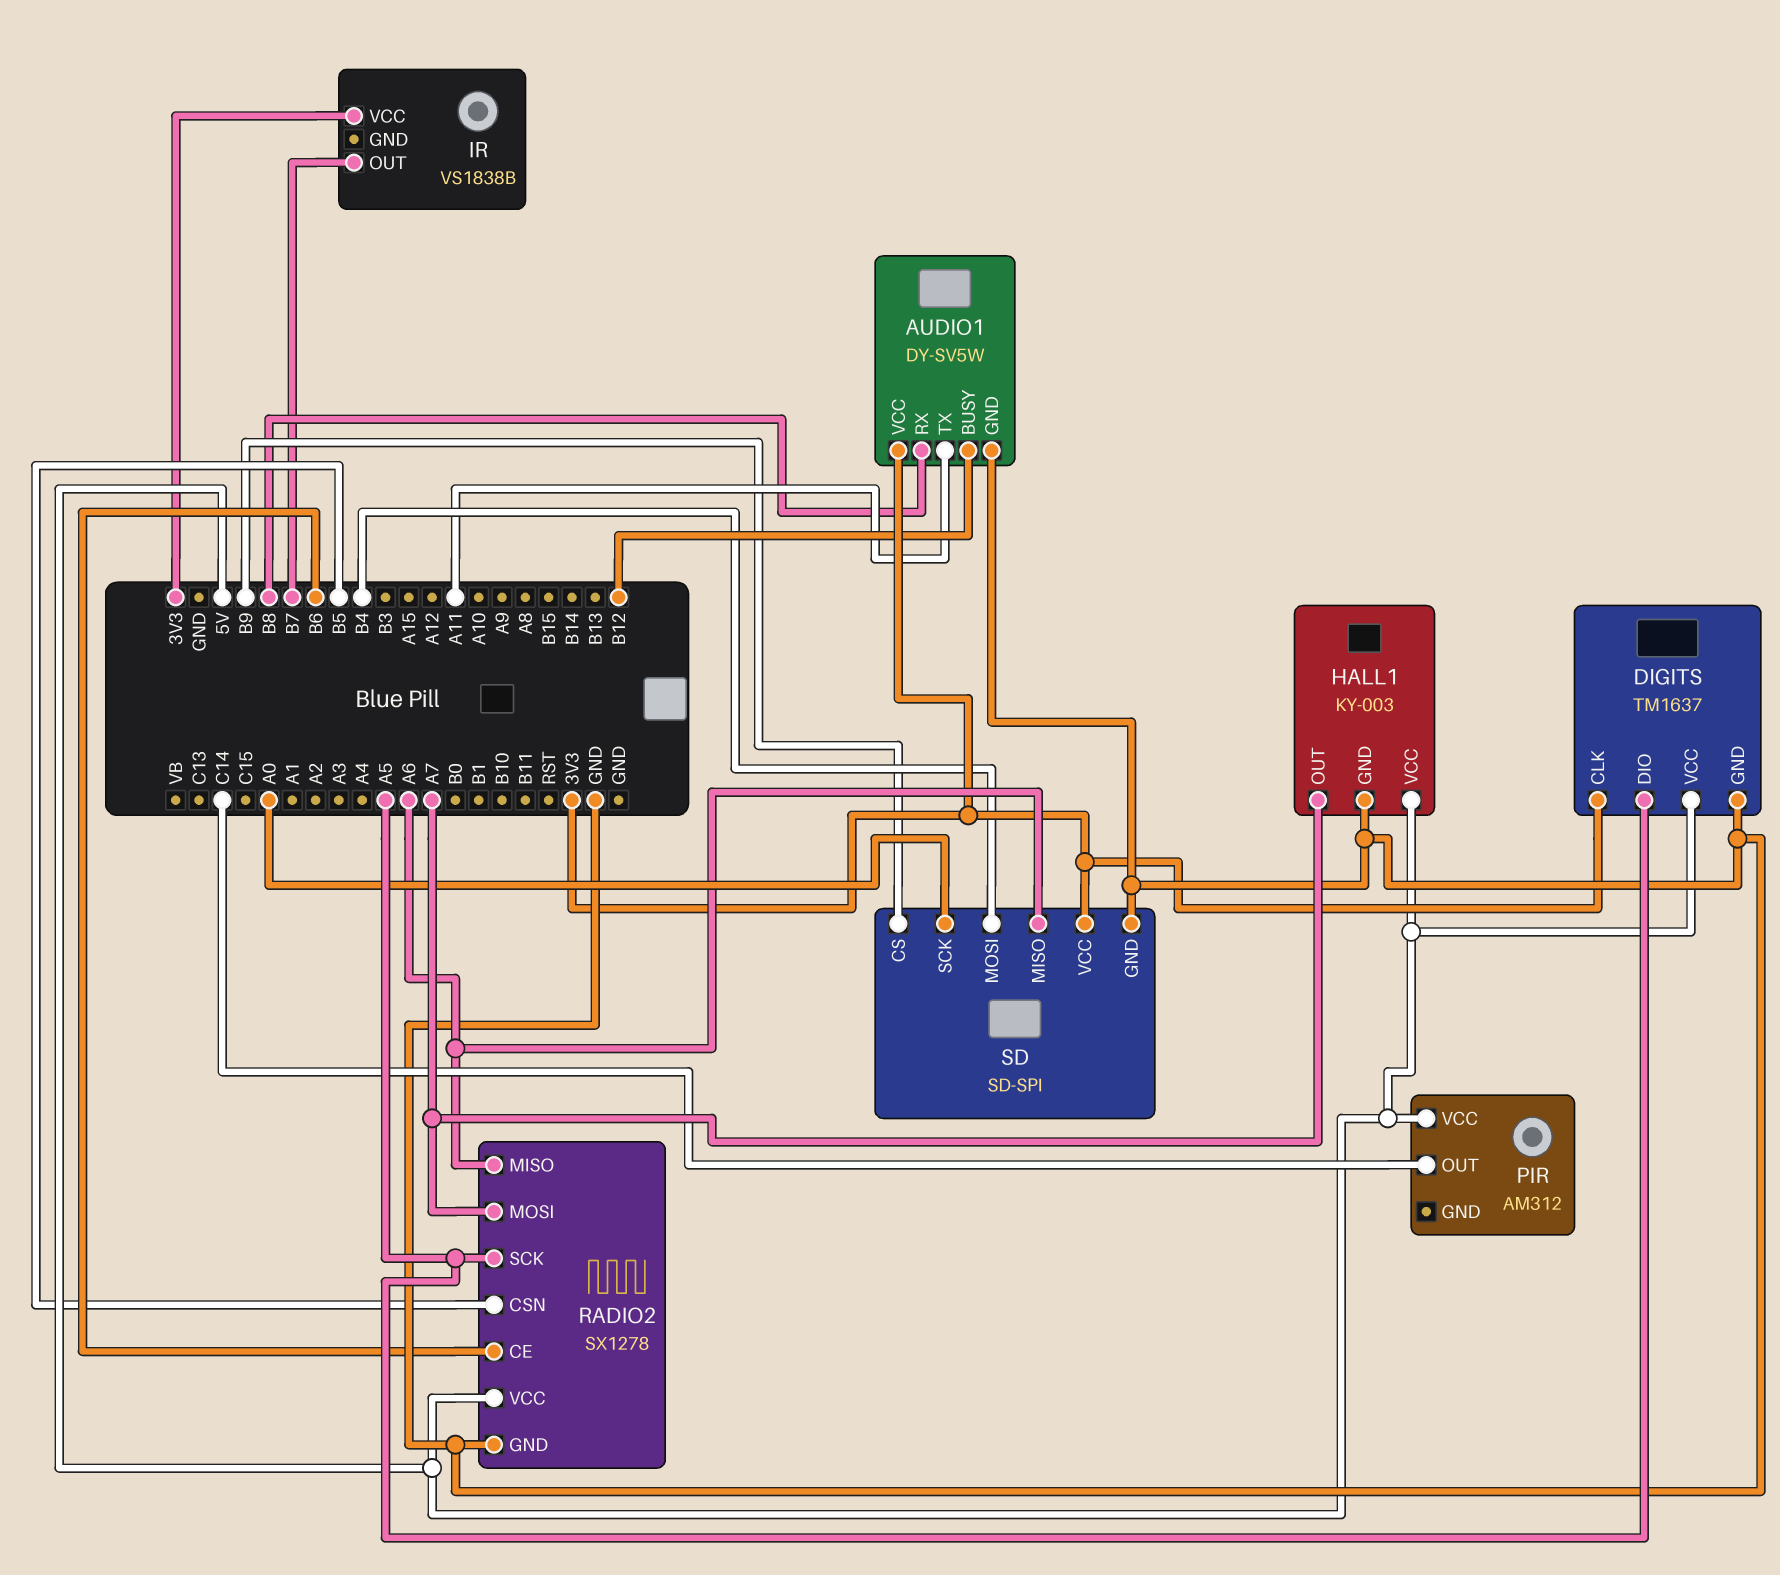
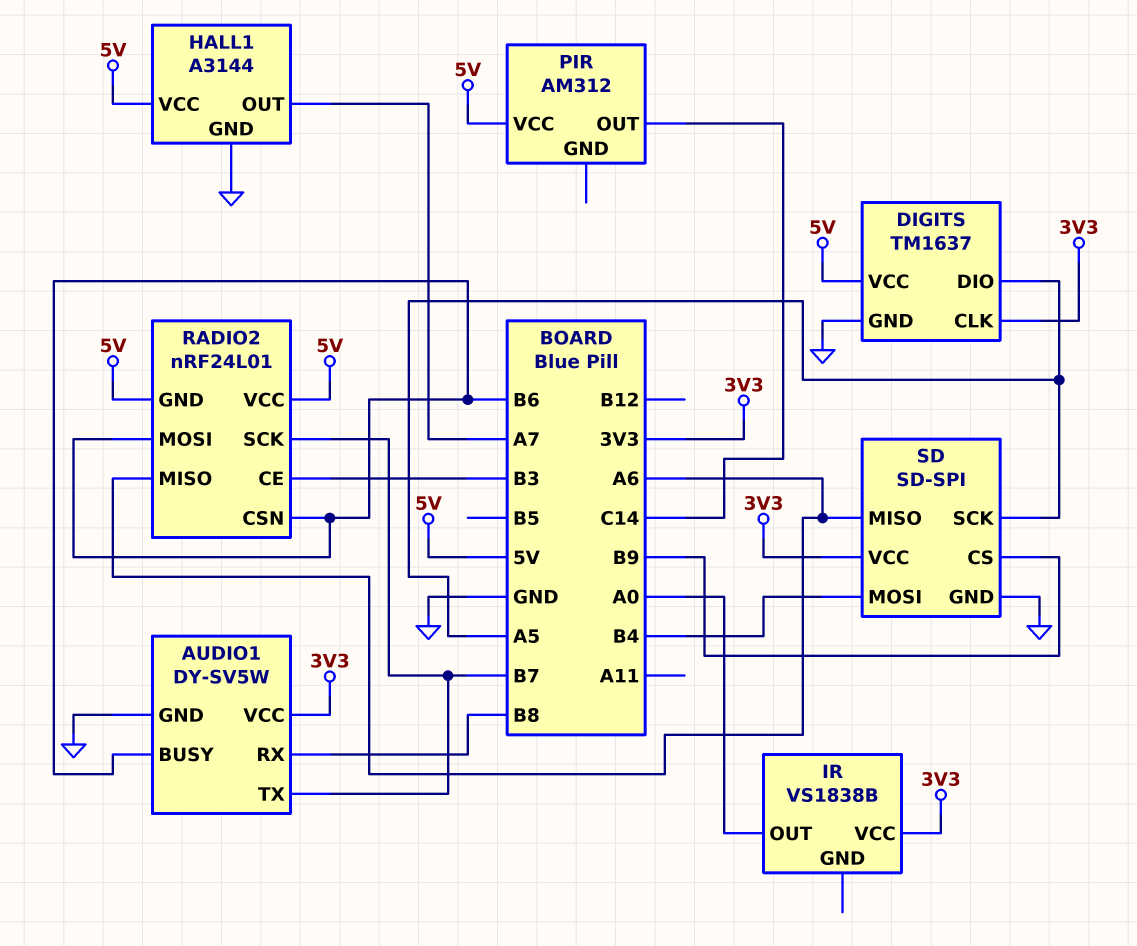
AUDIO1 pin BUSY: B12 -> B6
AUDIO1 pin TX: A11 -> B7
HALL1: KY-003 -> A3144
IR pin OUT: B7 -> A0
RADIO2: SX1278 -> nRF24L01
RADIO2 pin CE: B6 -> B3
RADIO2 pin CSN: B5 -> B6
RADIO2 pin GND: GND -> 5V
RADIO2 pin MOSI: A7 -> B6
RADIO2 pin SCK: A5 -> B7
SD pin SCK: A0 -> A5

